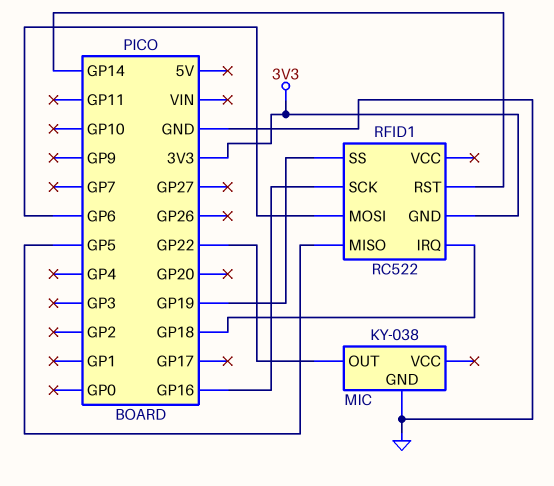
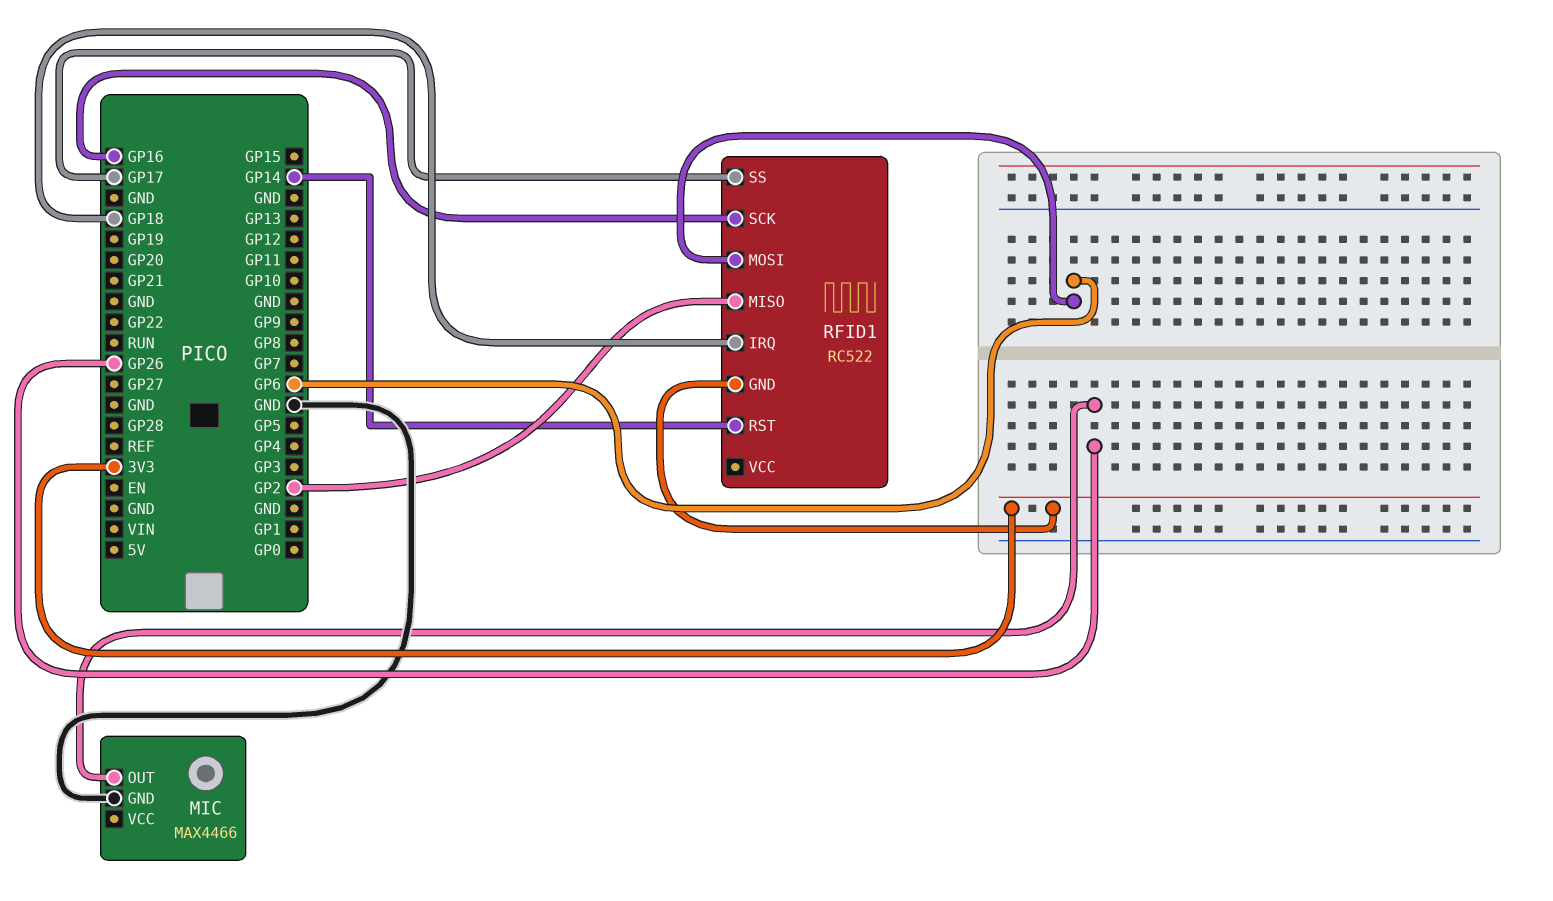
MIC: KY-038 -> MAX4466
MIC pin OUT: GP22 -> GP26
RFID1 pin MISO: GP5 -> GP2
RFID1 pin SS: GP19 -> GP17

